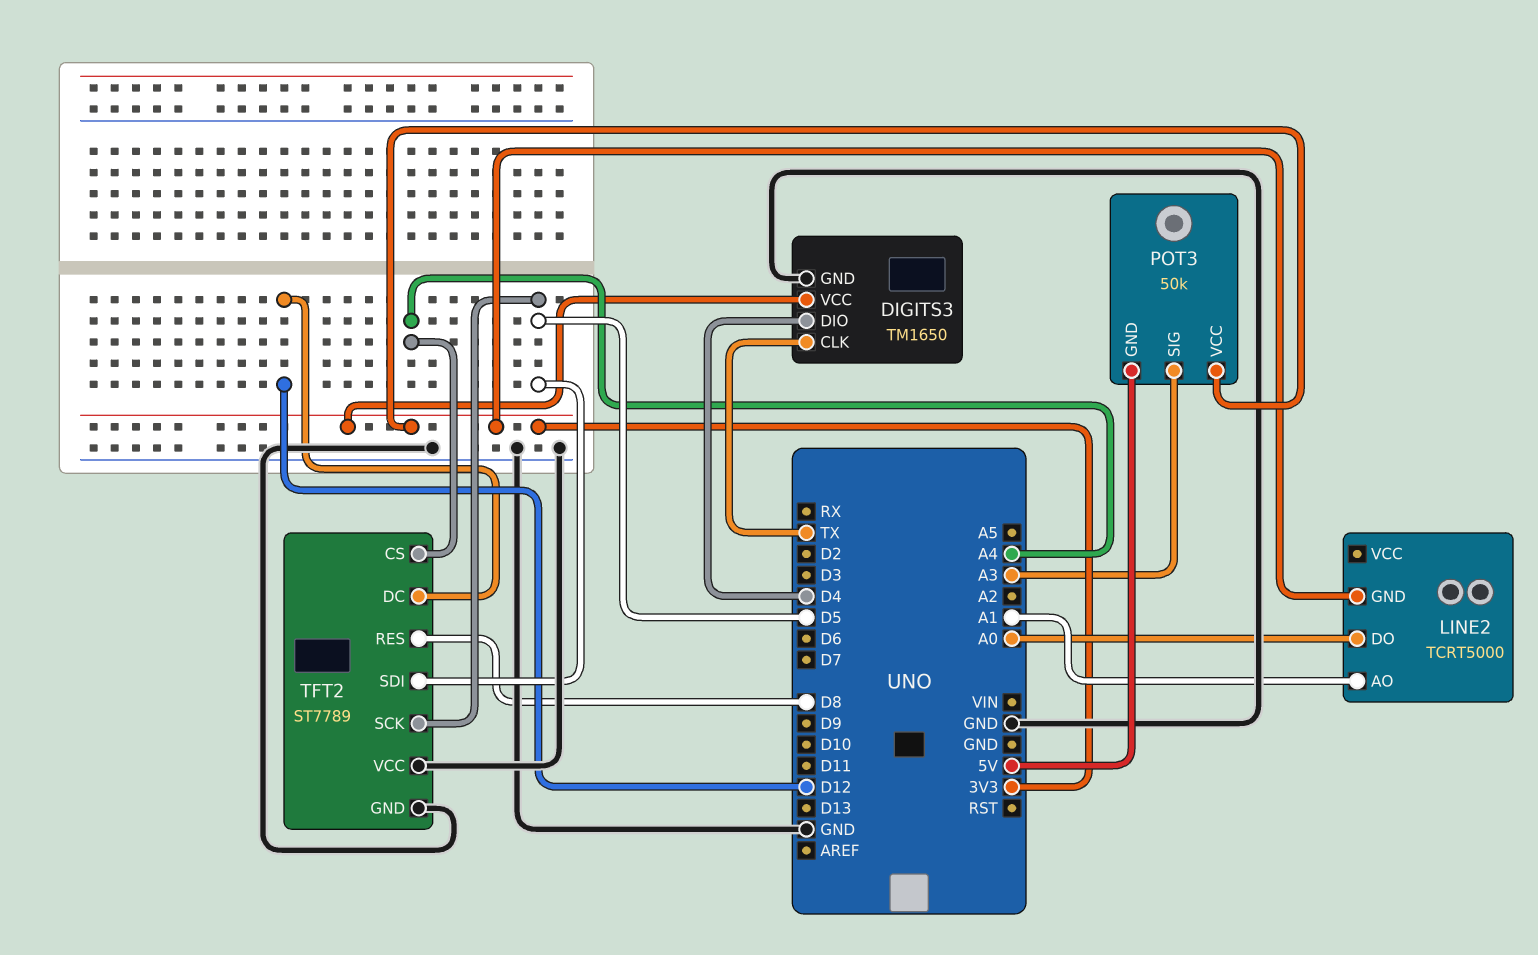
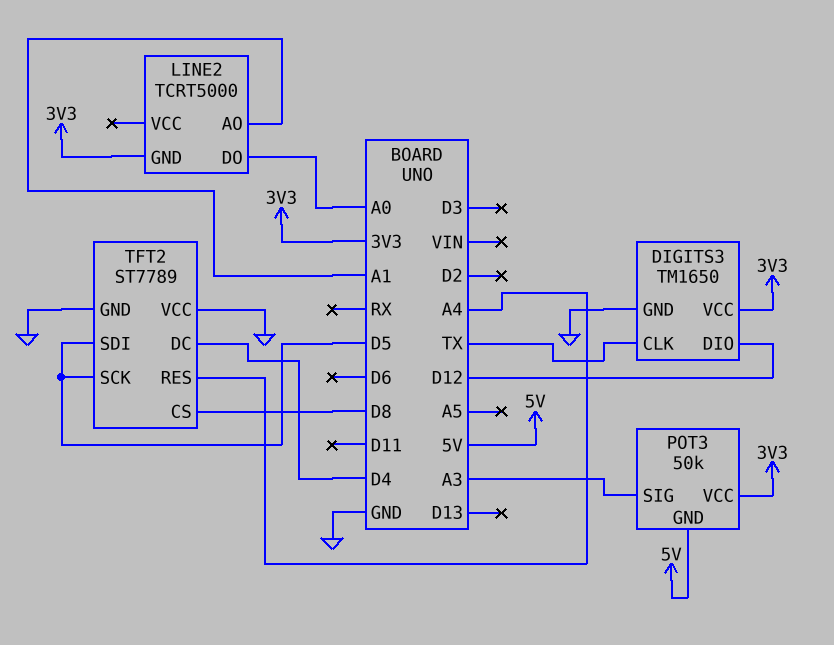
DIGITS3 pin DIO: D4 -> D12
TFT2 pin CS: A4 -> D8
TFT2 pin DC: D12 -> D4
TFT2 pin RES: D8 -> A4

